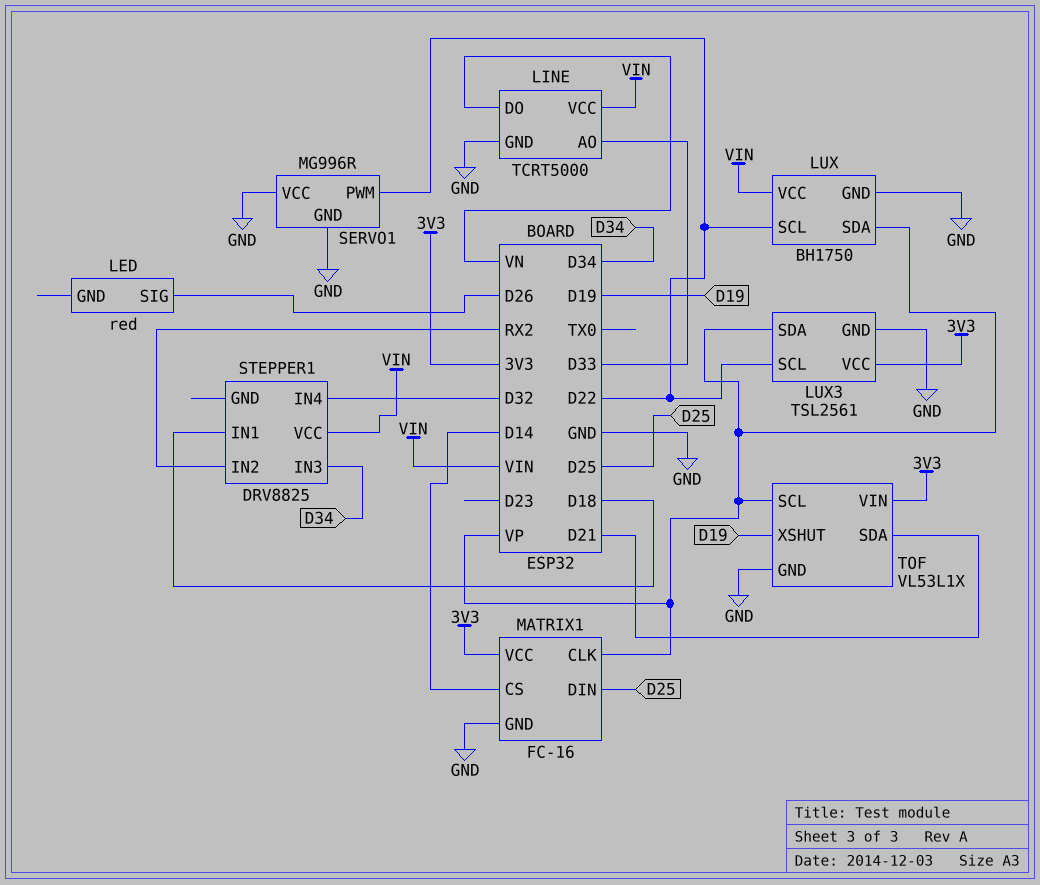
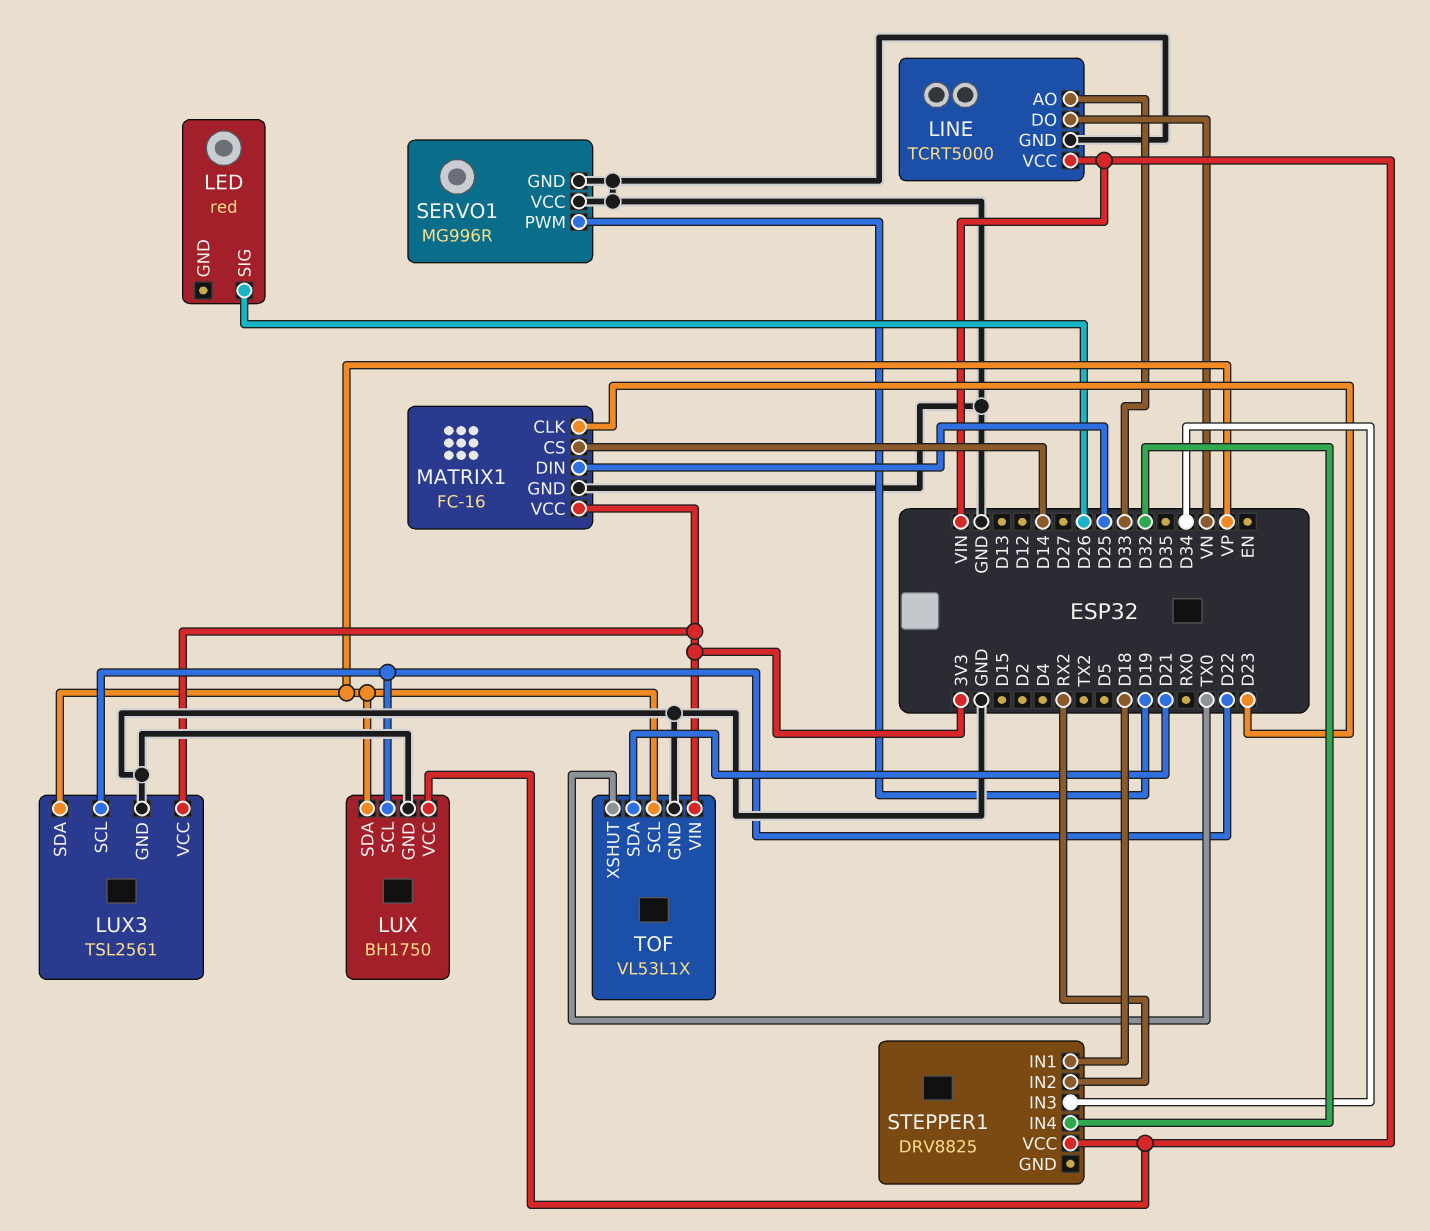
MATRIX1 pin CLK: VP -> D23
SERVO1 pin PWM: D22 -> D19
TOF pin XSHUT: D19 -> TX0

